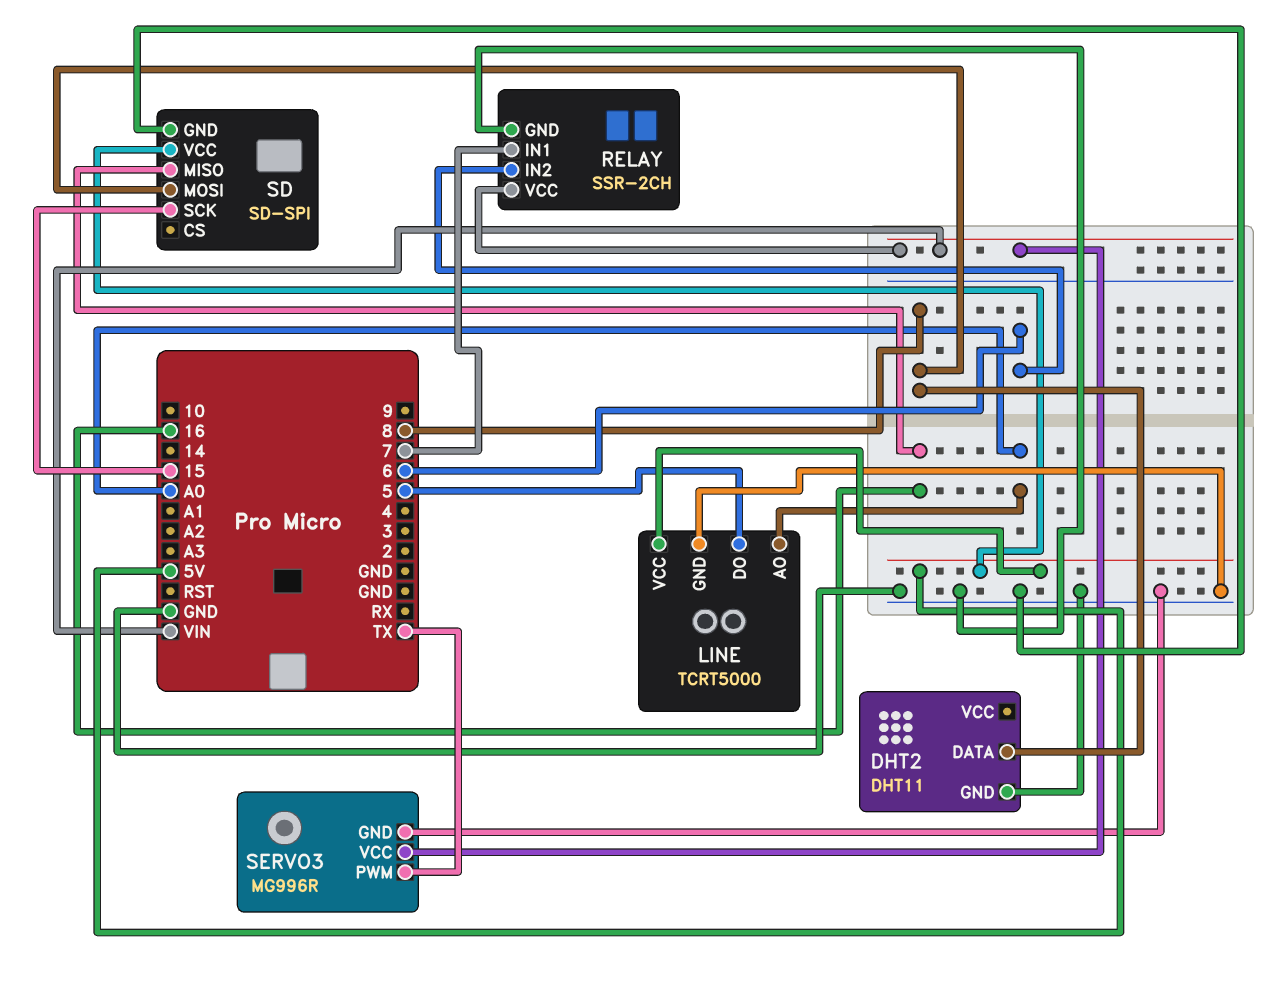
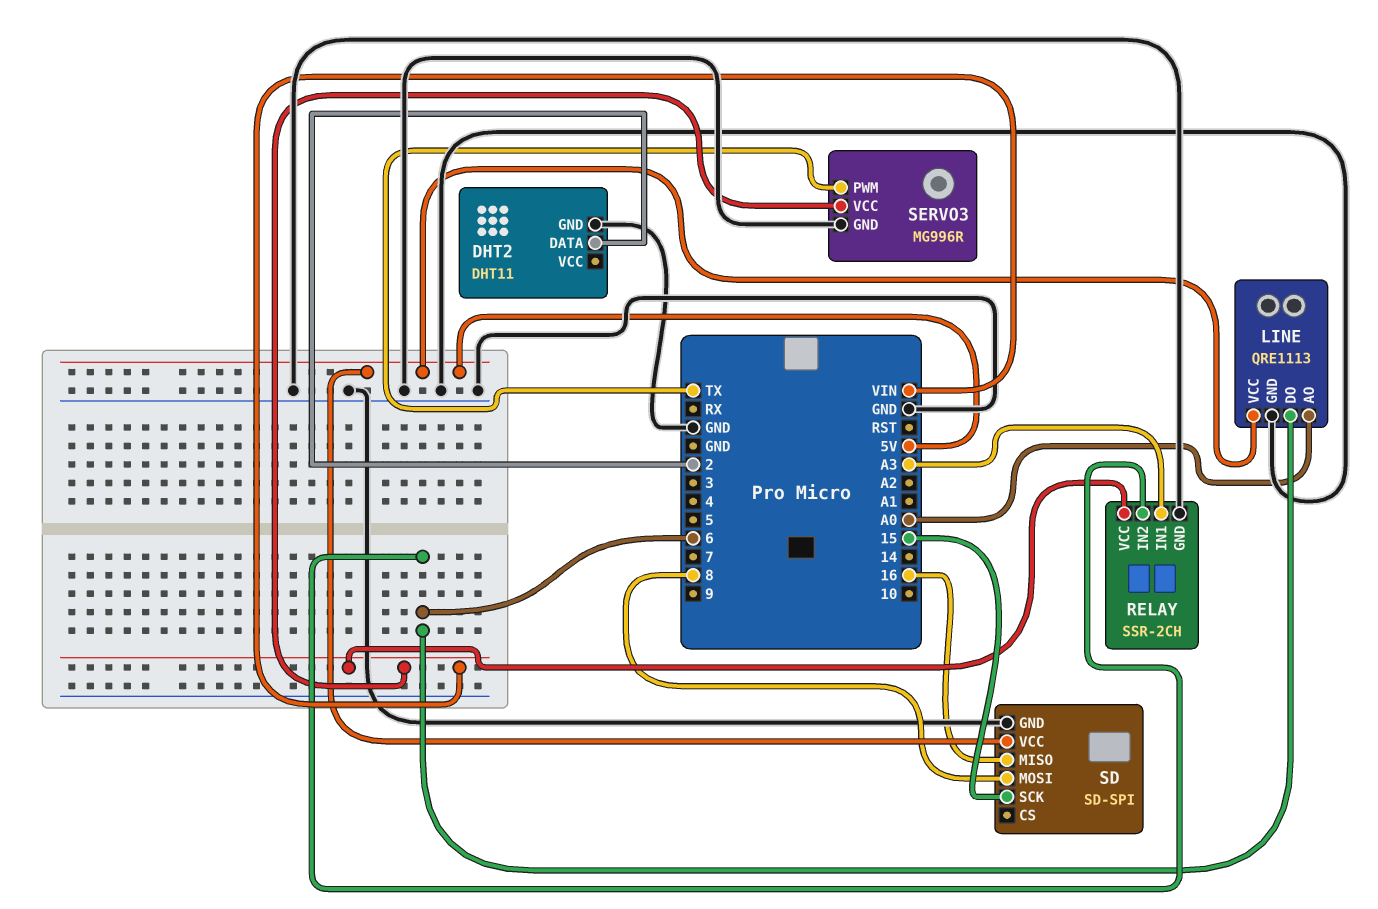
DHT2 pin DATA: 8 -> 2
LINE: TCRT5000 -> QRE1113
LINE pin DO: 5 -> 6
RELAY pin IN1: 7 -> A3

